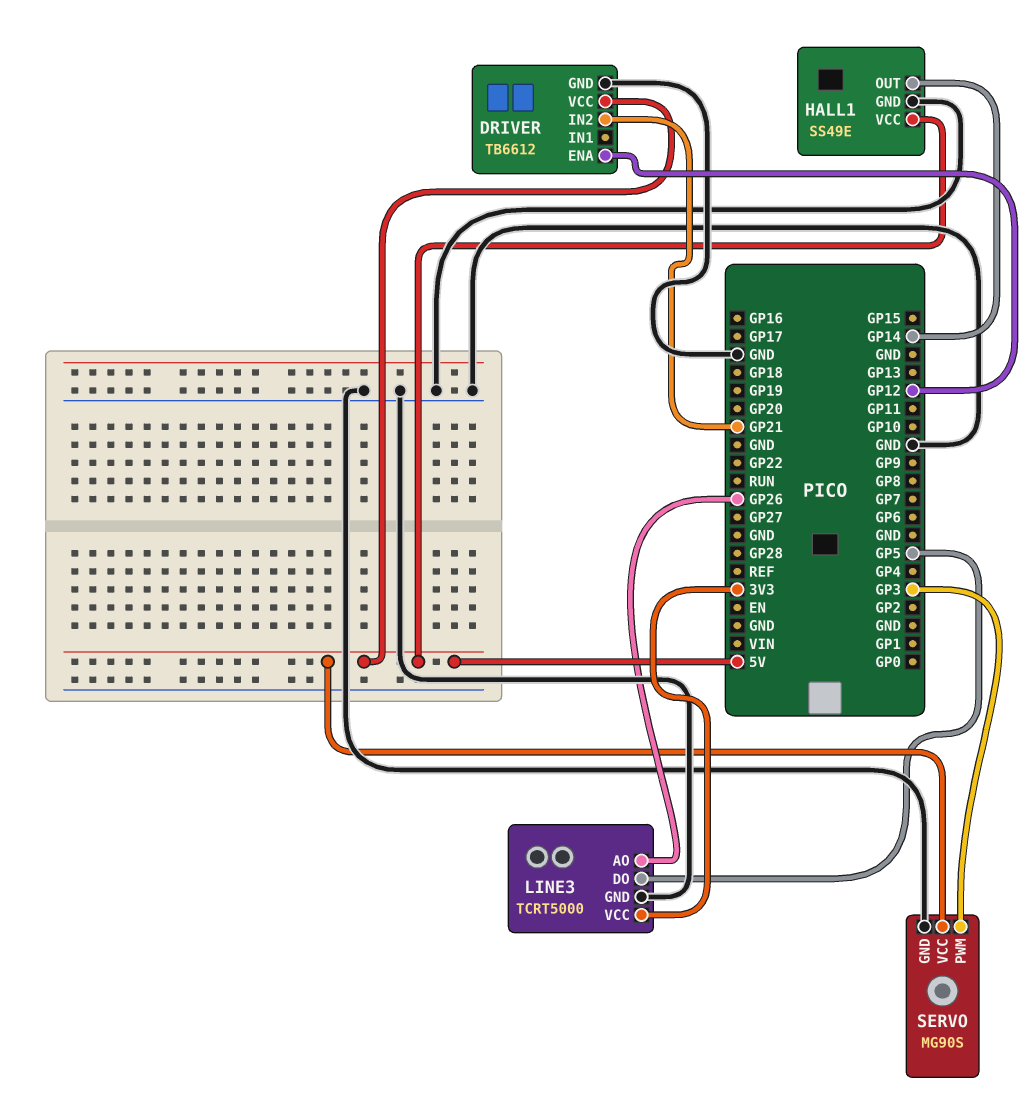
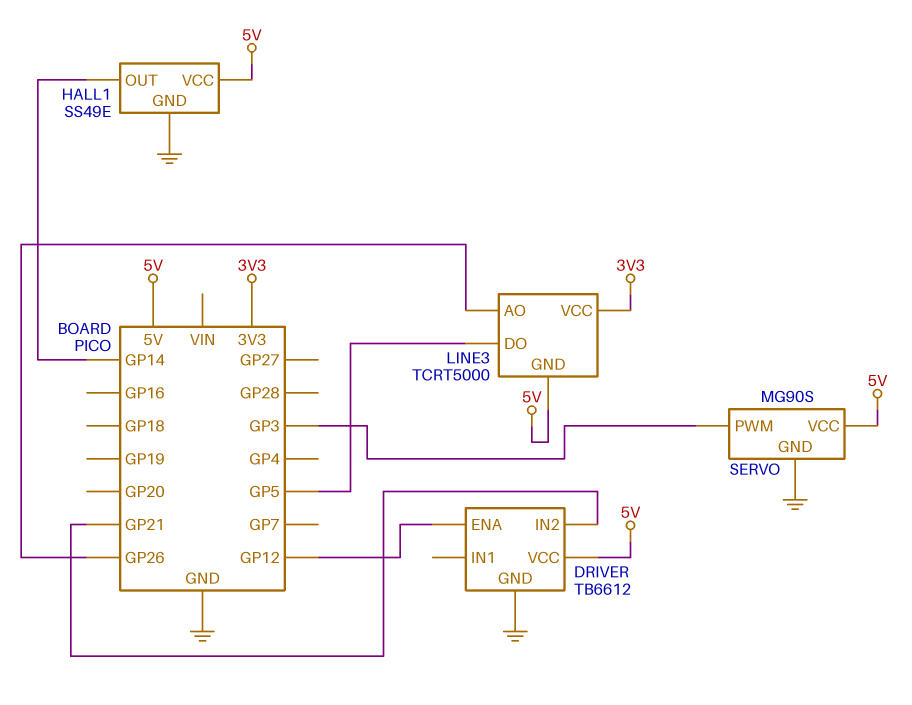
LINE3 pin GND: GND -> 5V

